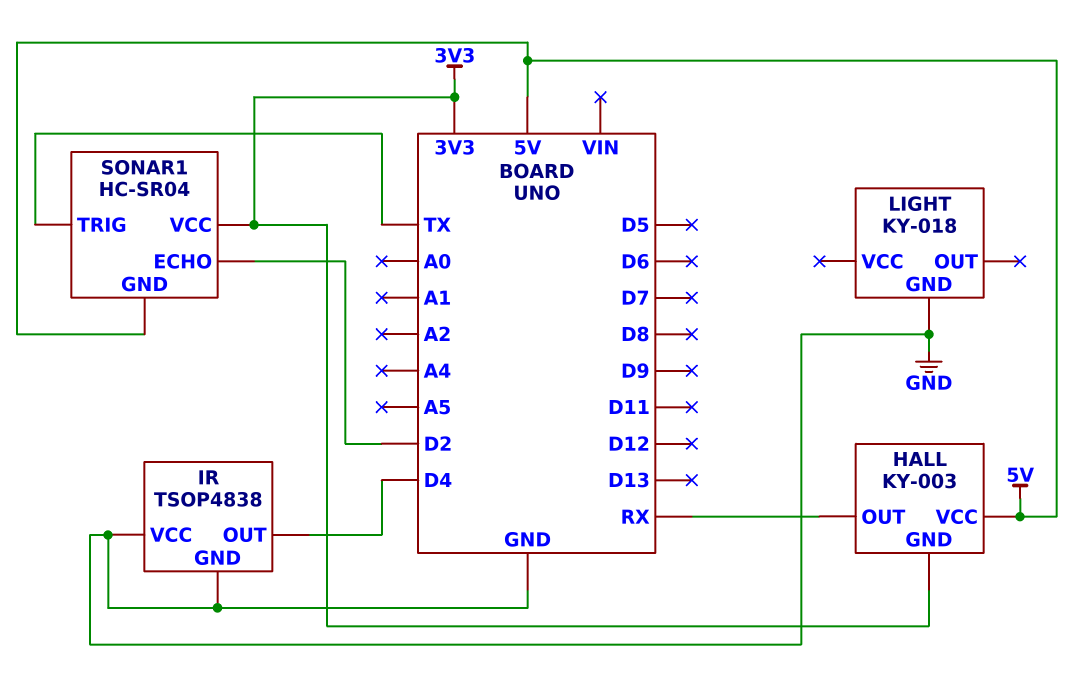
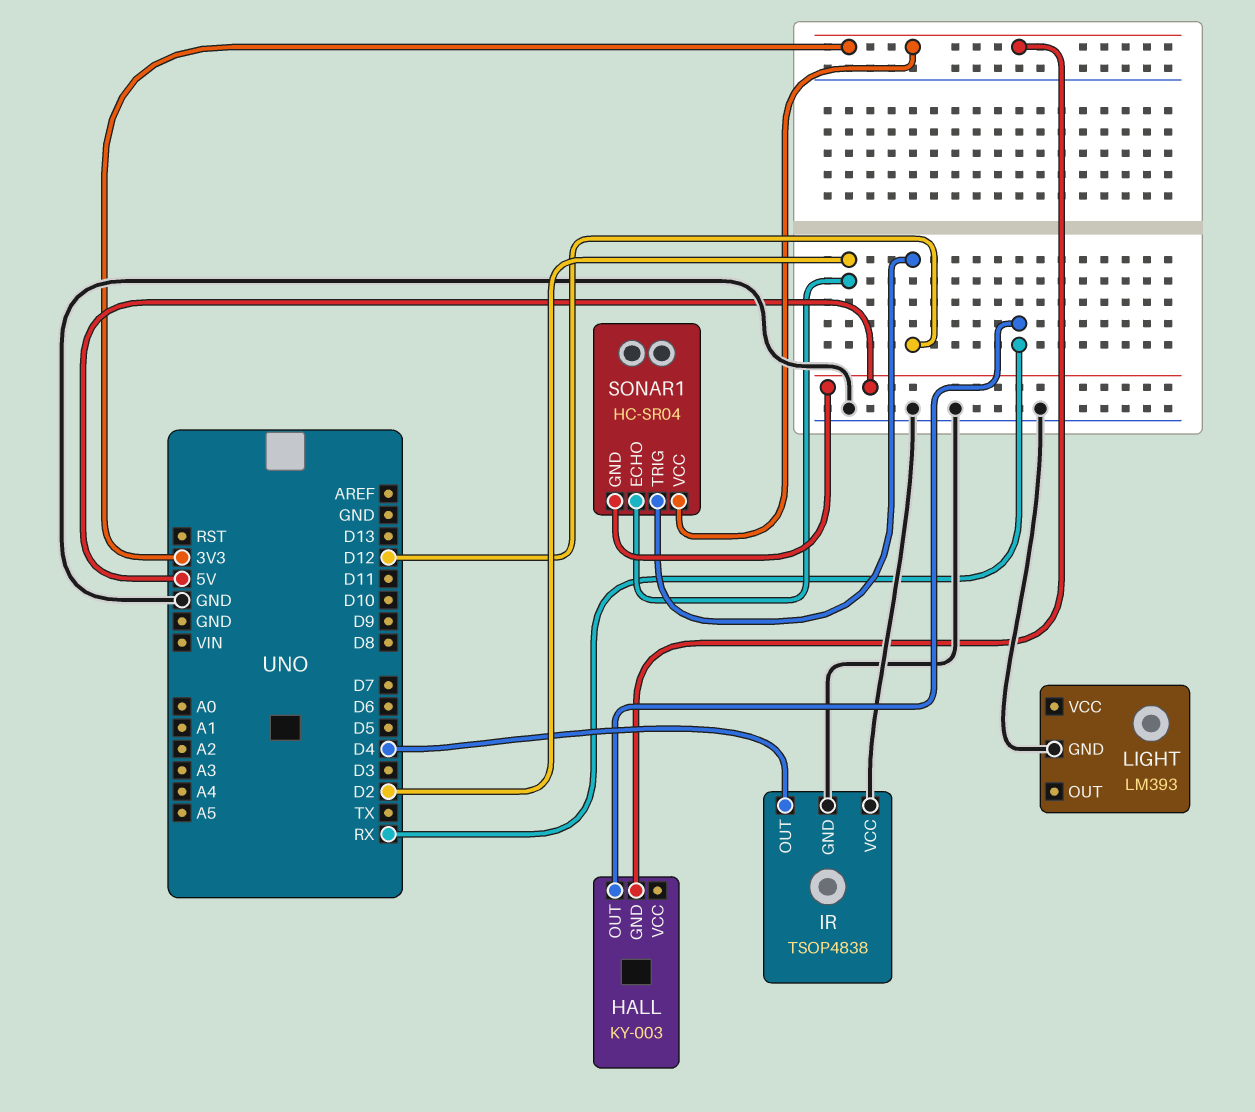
HALL pin VCC: 5V -> none
LIGHT: KY-018 -> LM393
SONAR1 pin TRIG: TX -> D12

